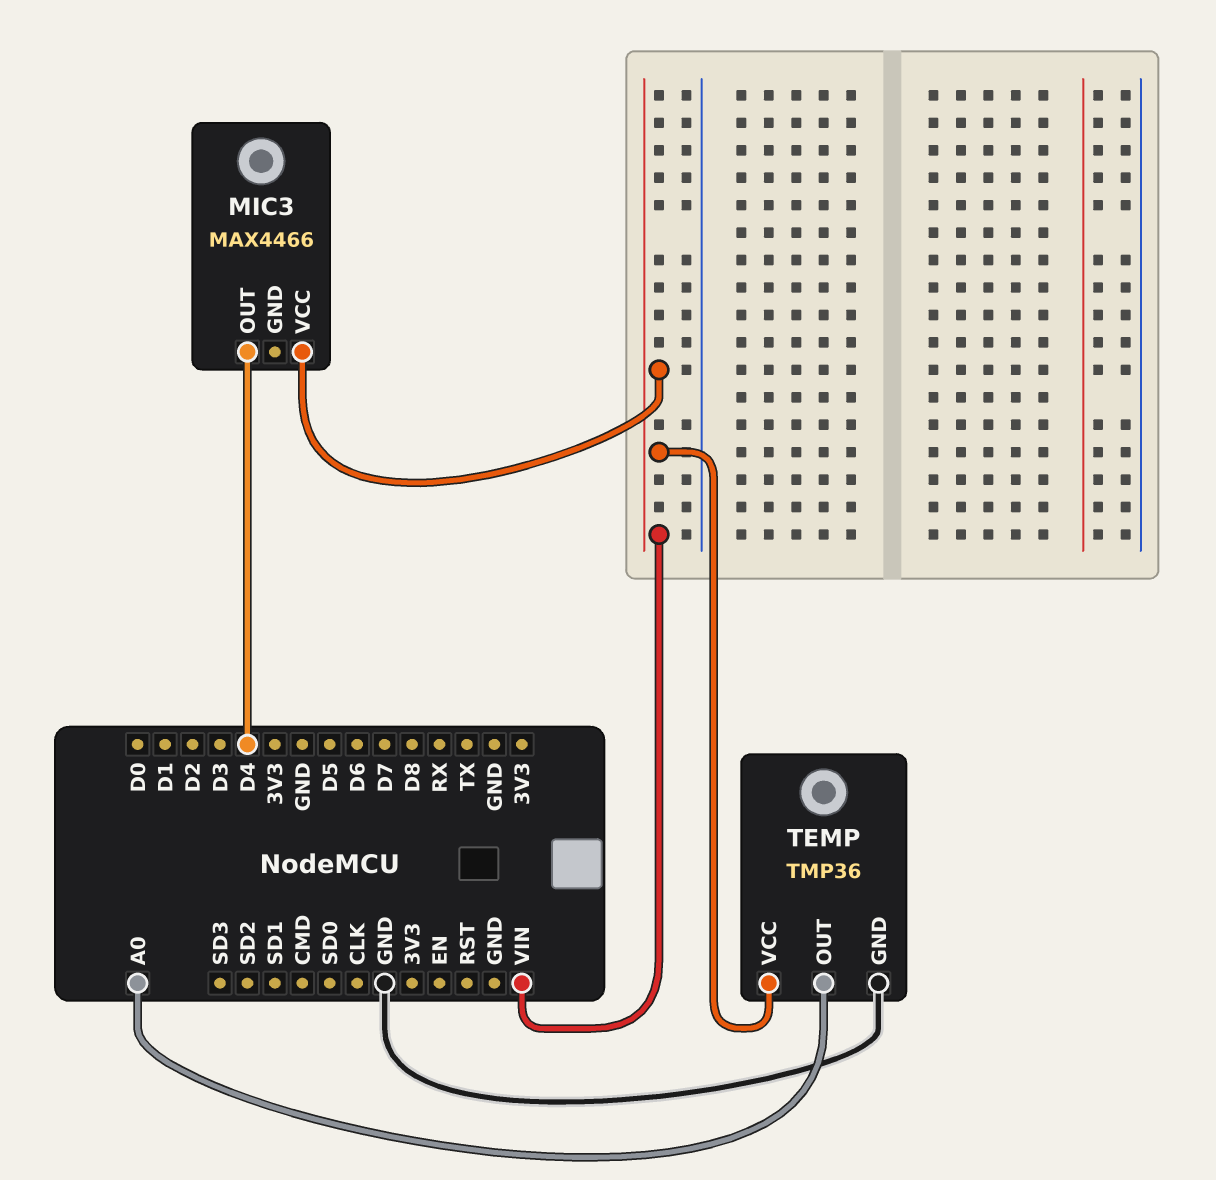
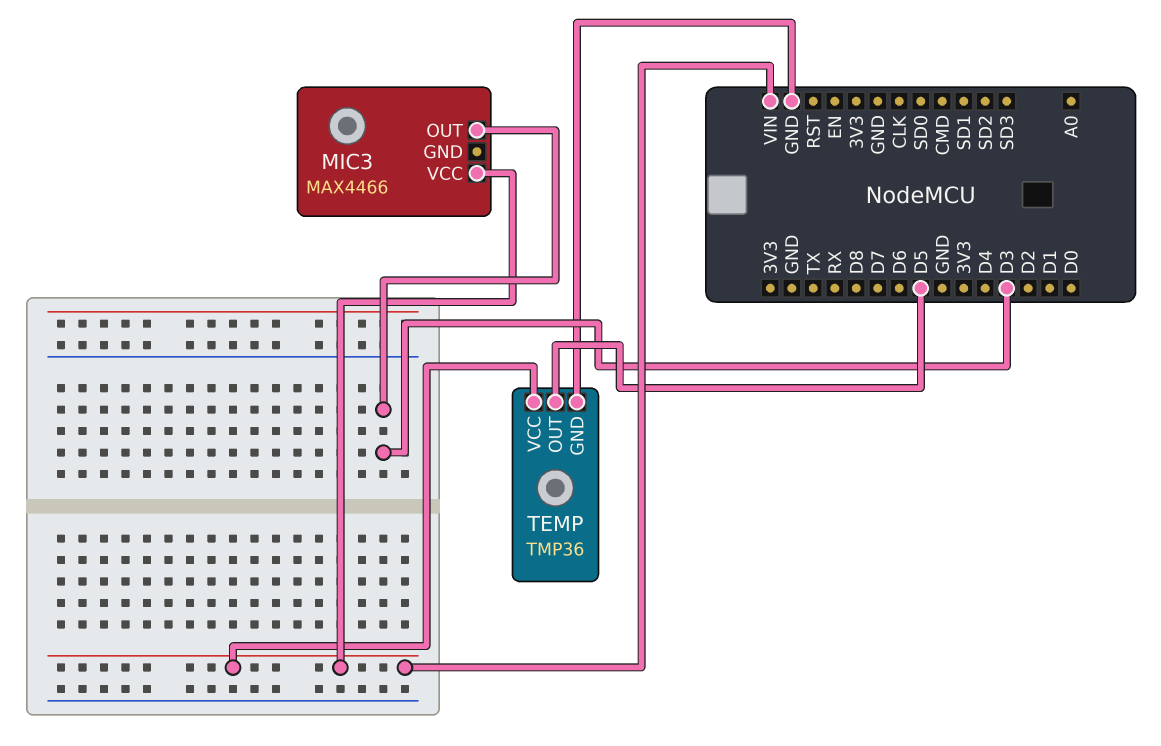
MIC3 pin OUT: D4 -> D3
TEMP pin OUT: A0 -> D5

